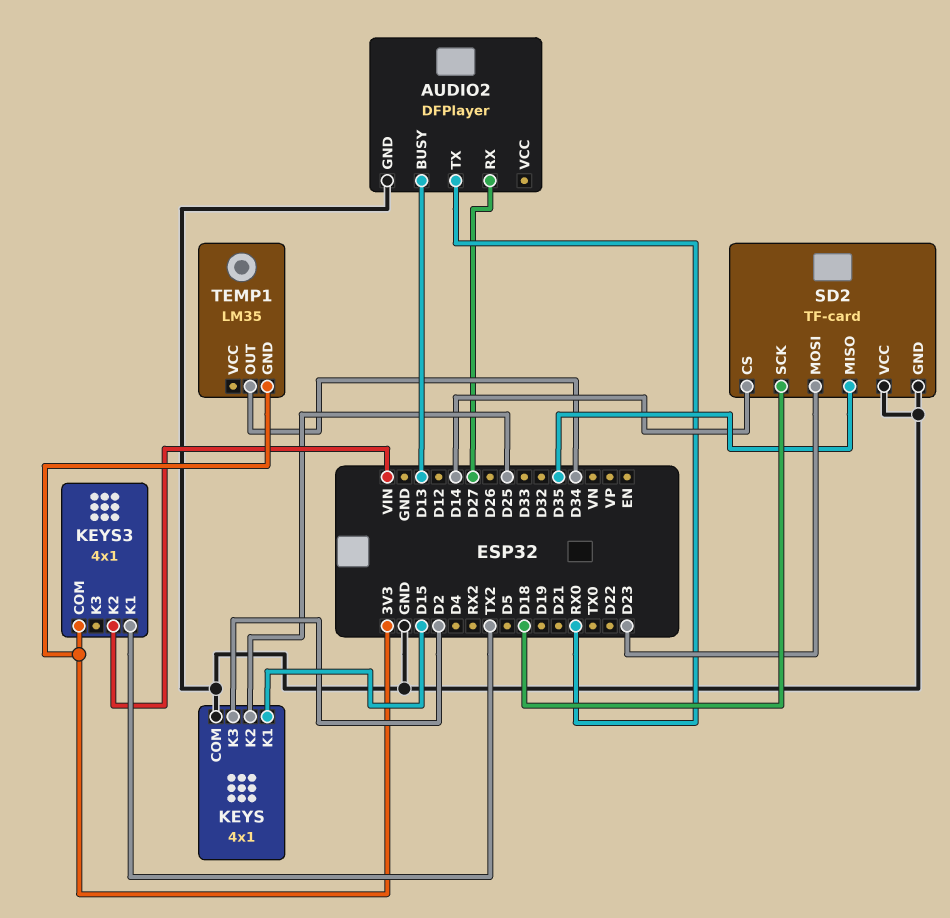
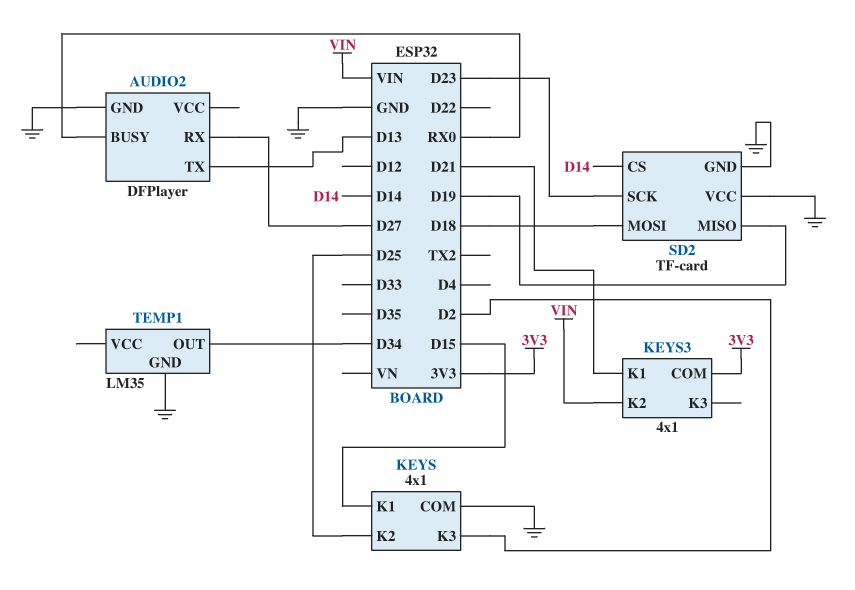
AUDIO2 pin BUSY: D13 -> RX0
AUDIO2 pin TX: RX0 -> D13
KEYS3 pin K1: TX2 -> D21
SD2 pin MISO: D35 -> D19
SD2 pin MOSI: D23 -> D18
SD2 pin SCK: D18 -> D23
TEMP1 pin GND: 3V3 -> GND

